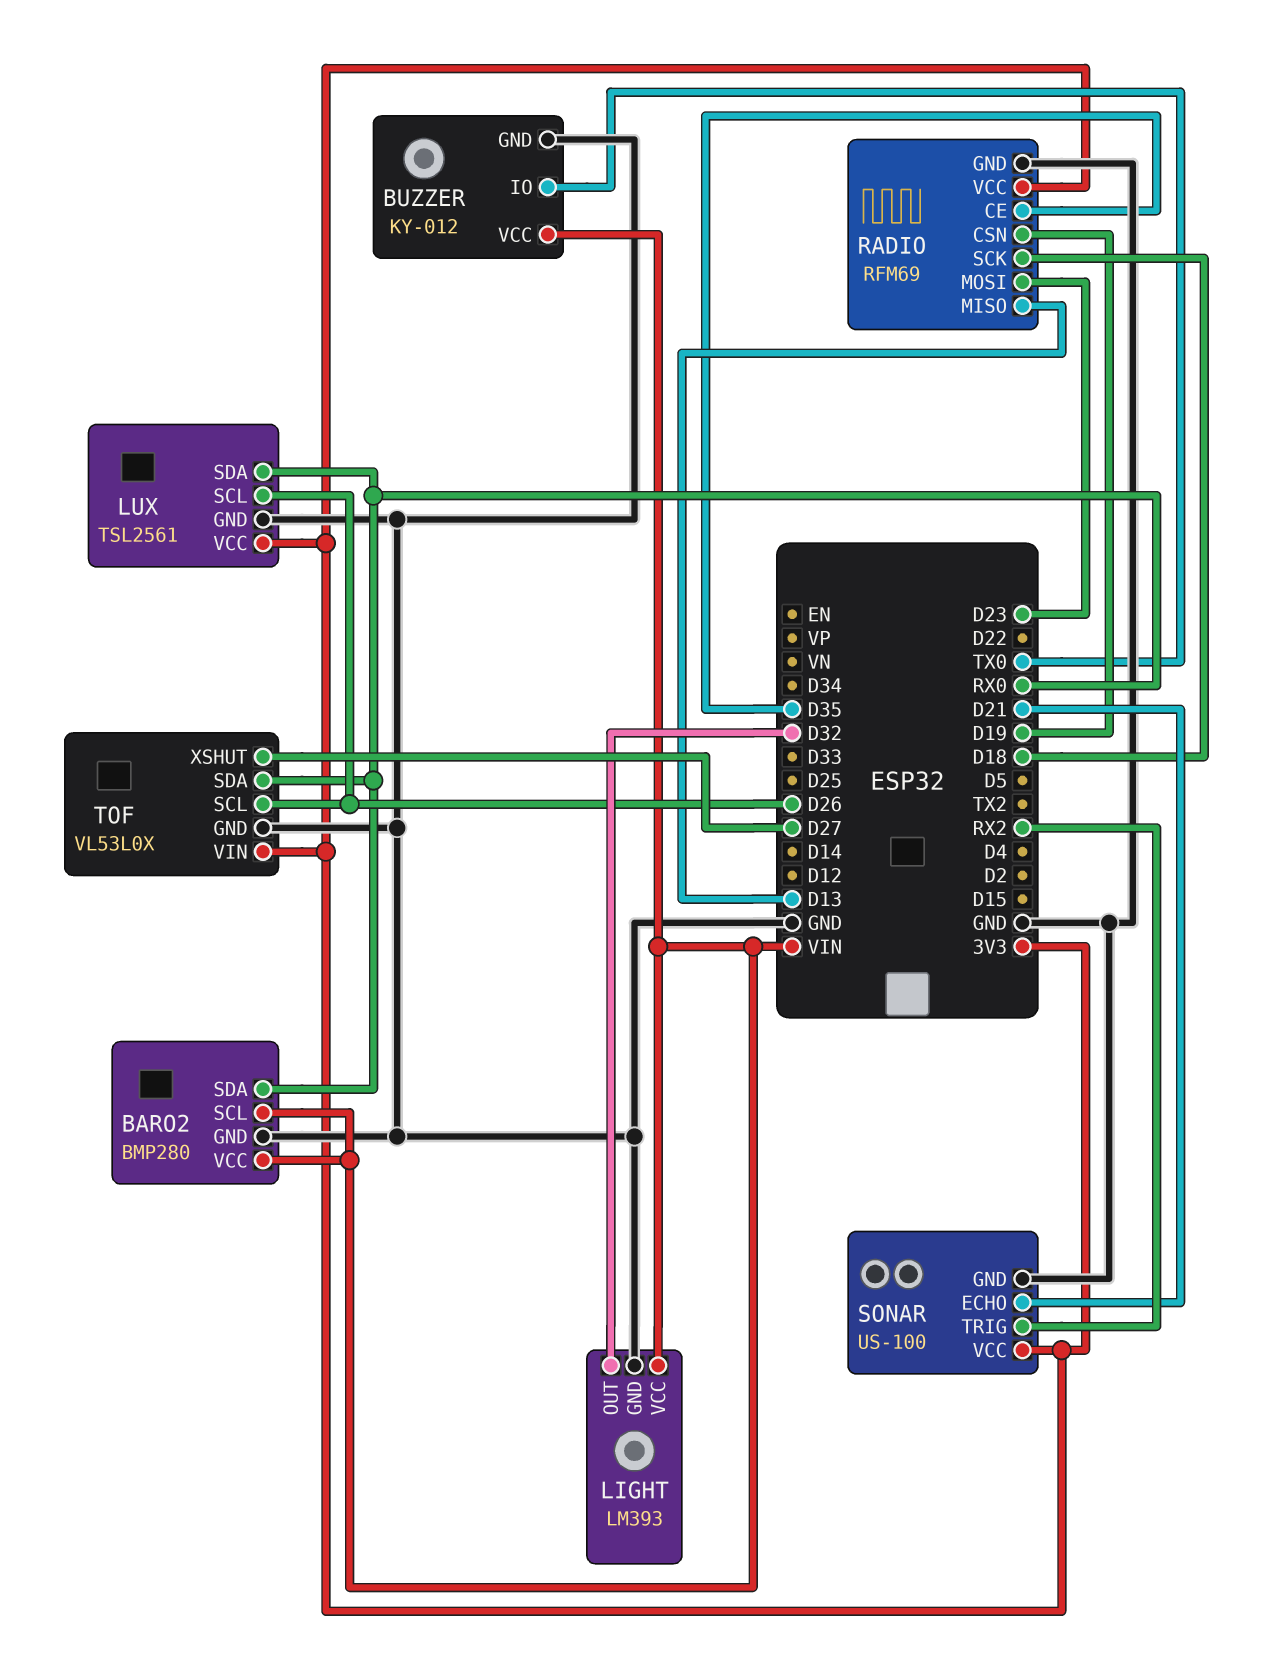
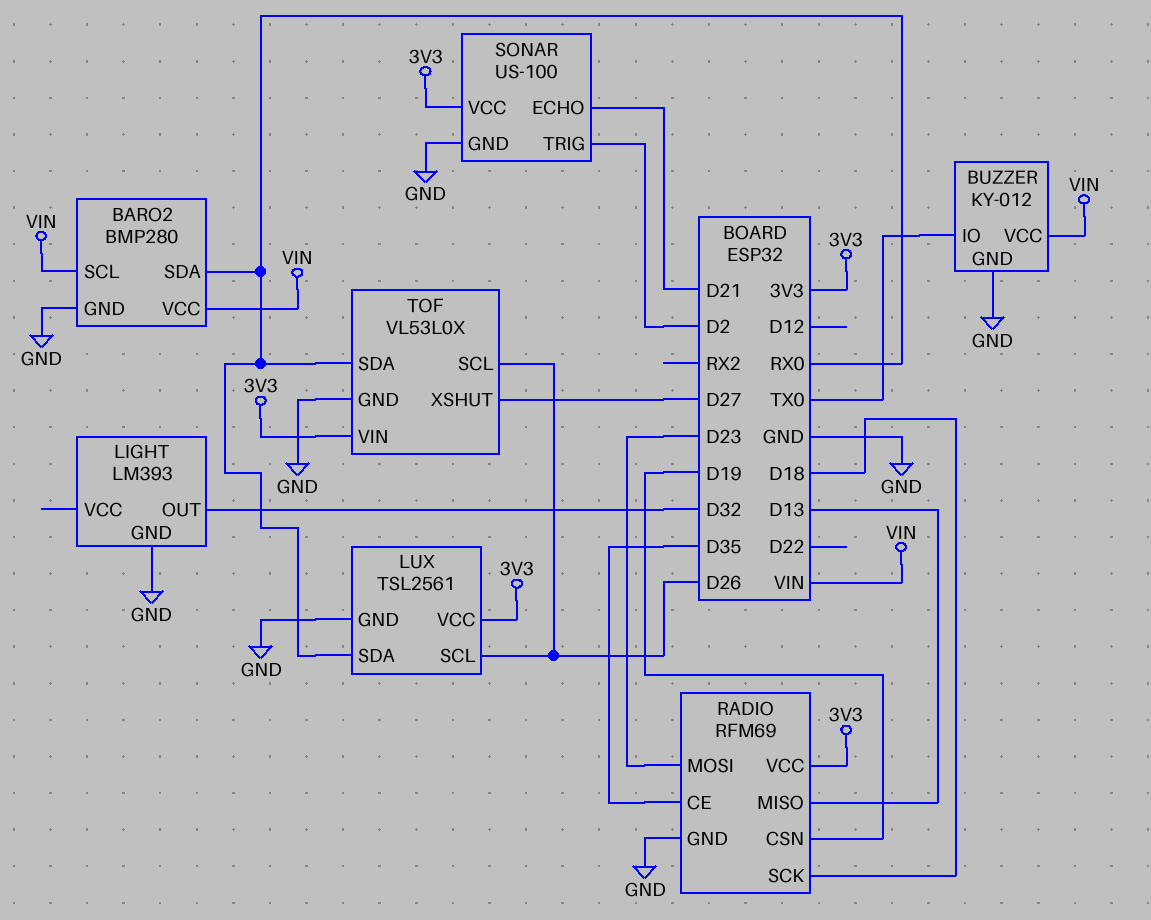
LIGHT pin VCC: VIN -> none
SONAR pin TRIG: RX2 -> D2

